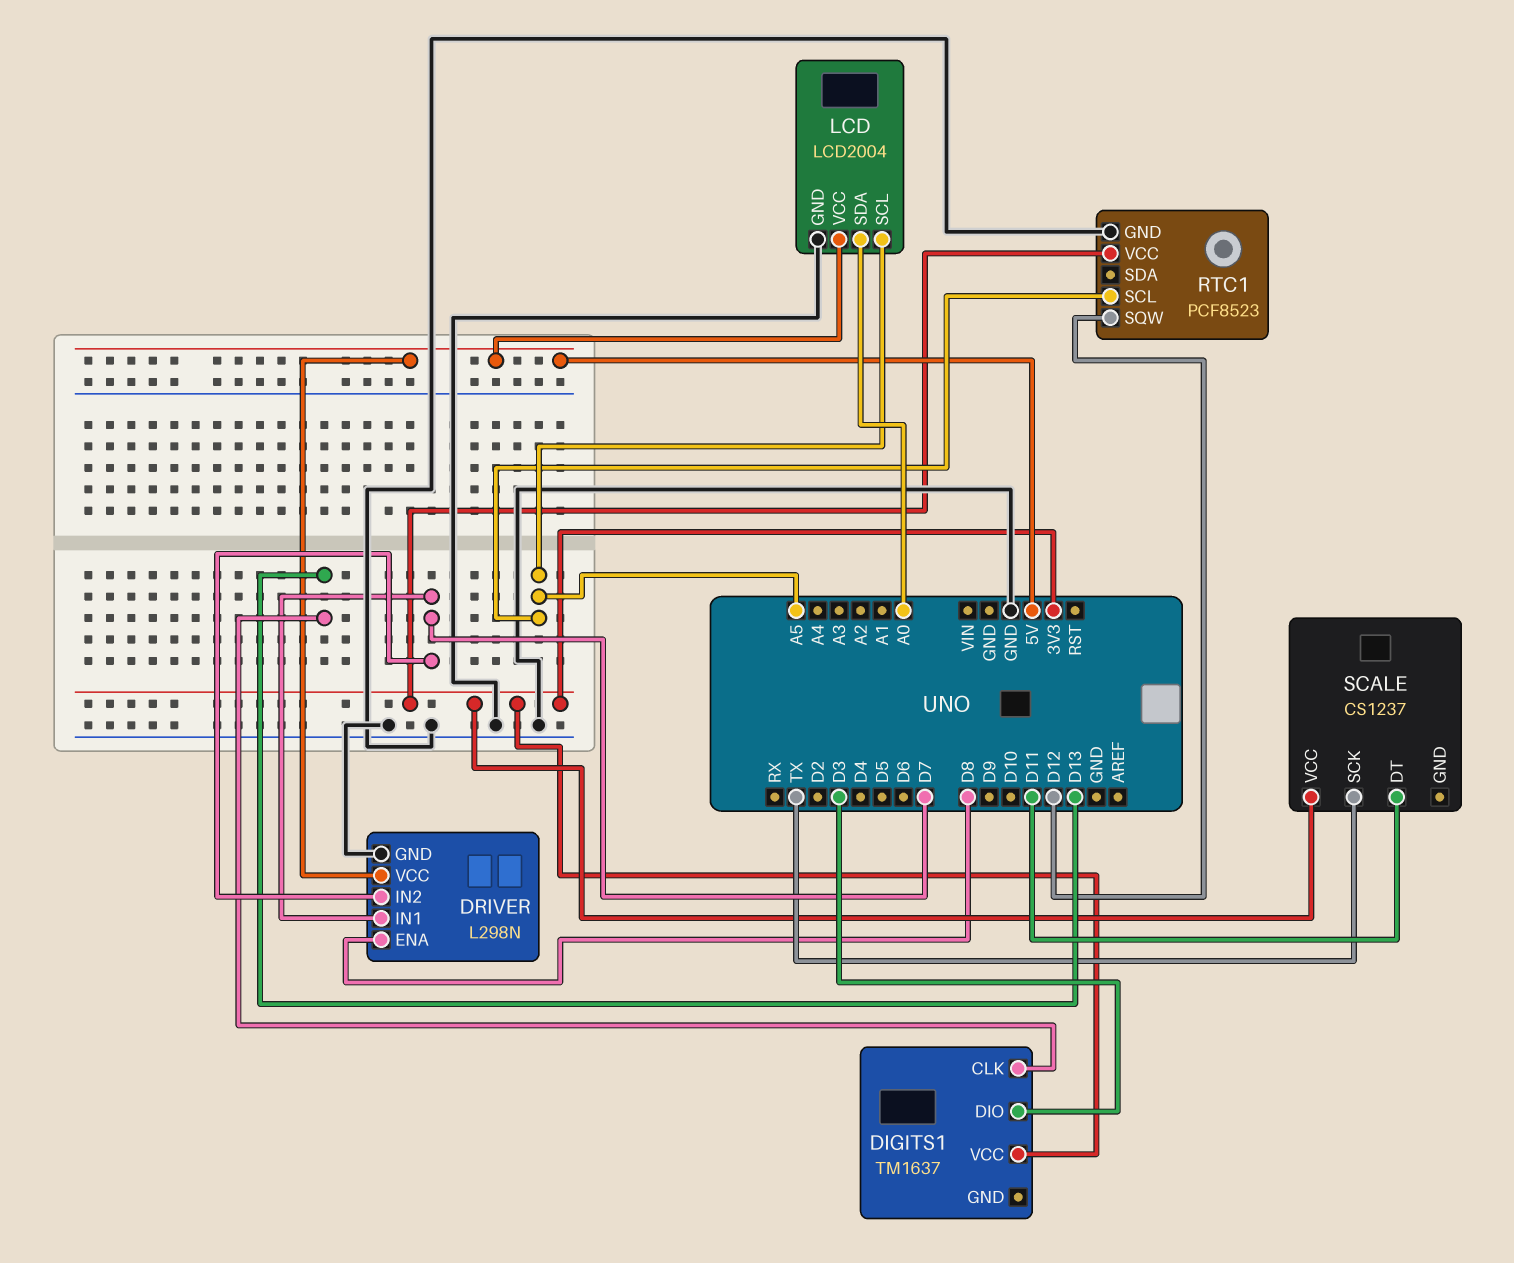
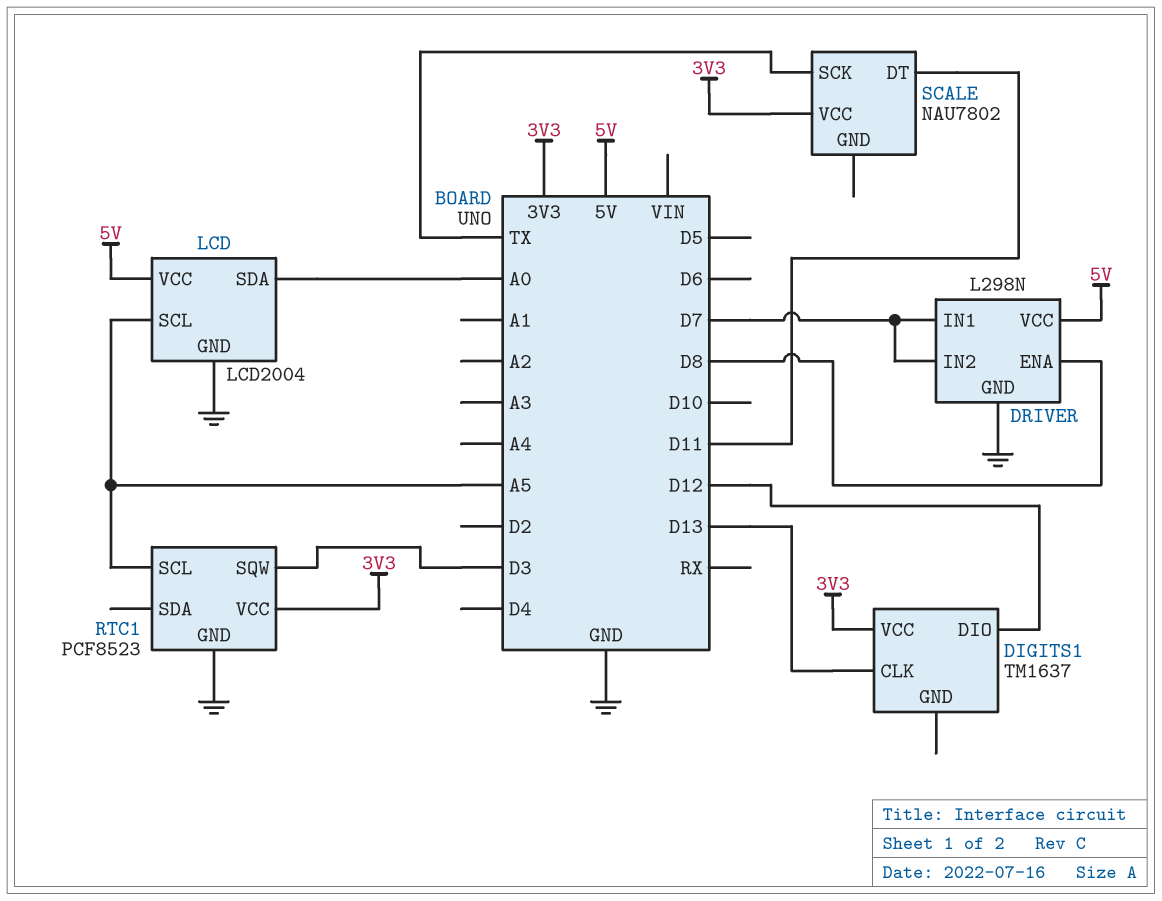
DIGITS1 pin DIO: D3 -> D12
RTC1 pin SQW: D12 -> D3
SCALE: CS1237 -> NAU7802

